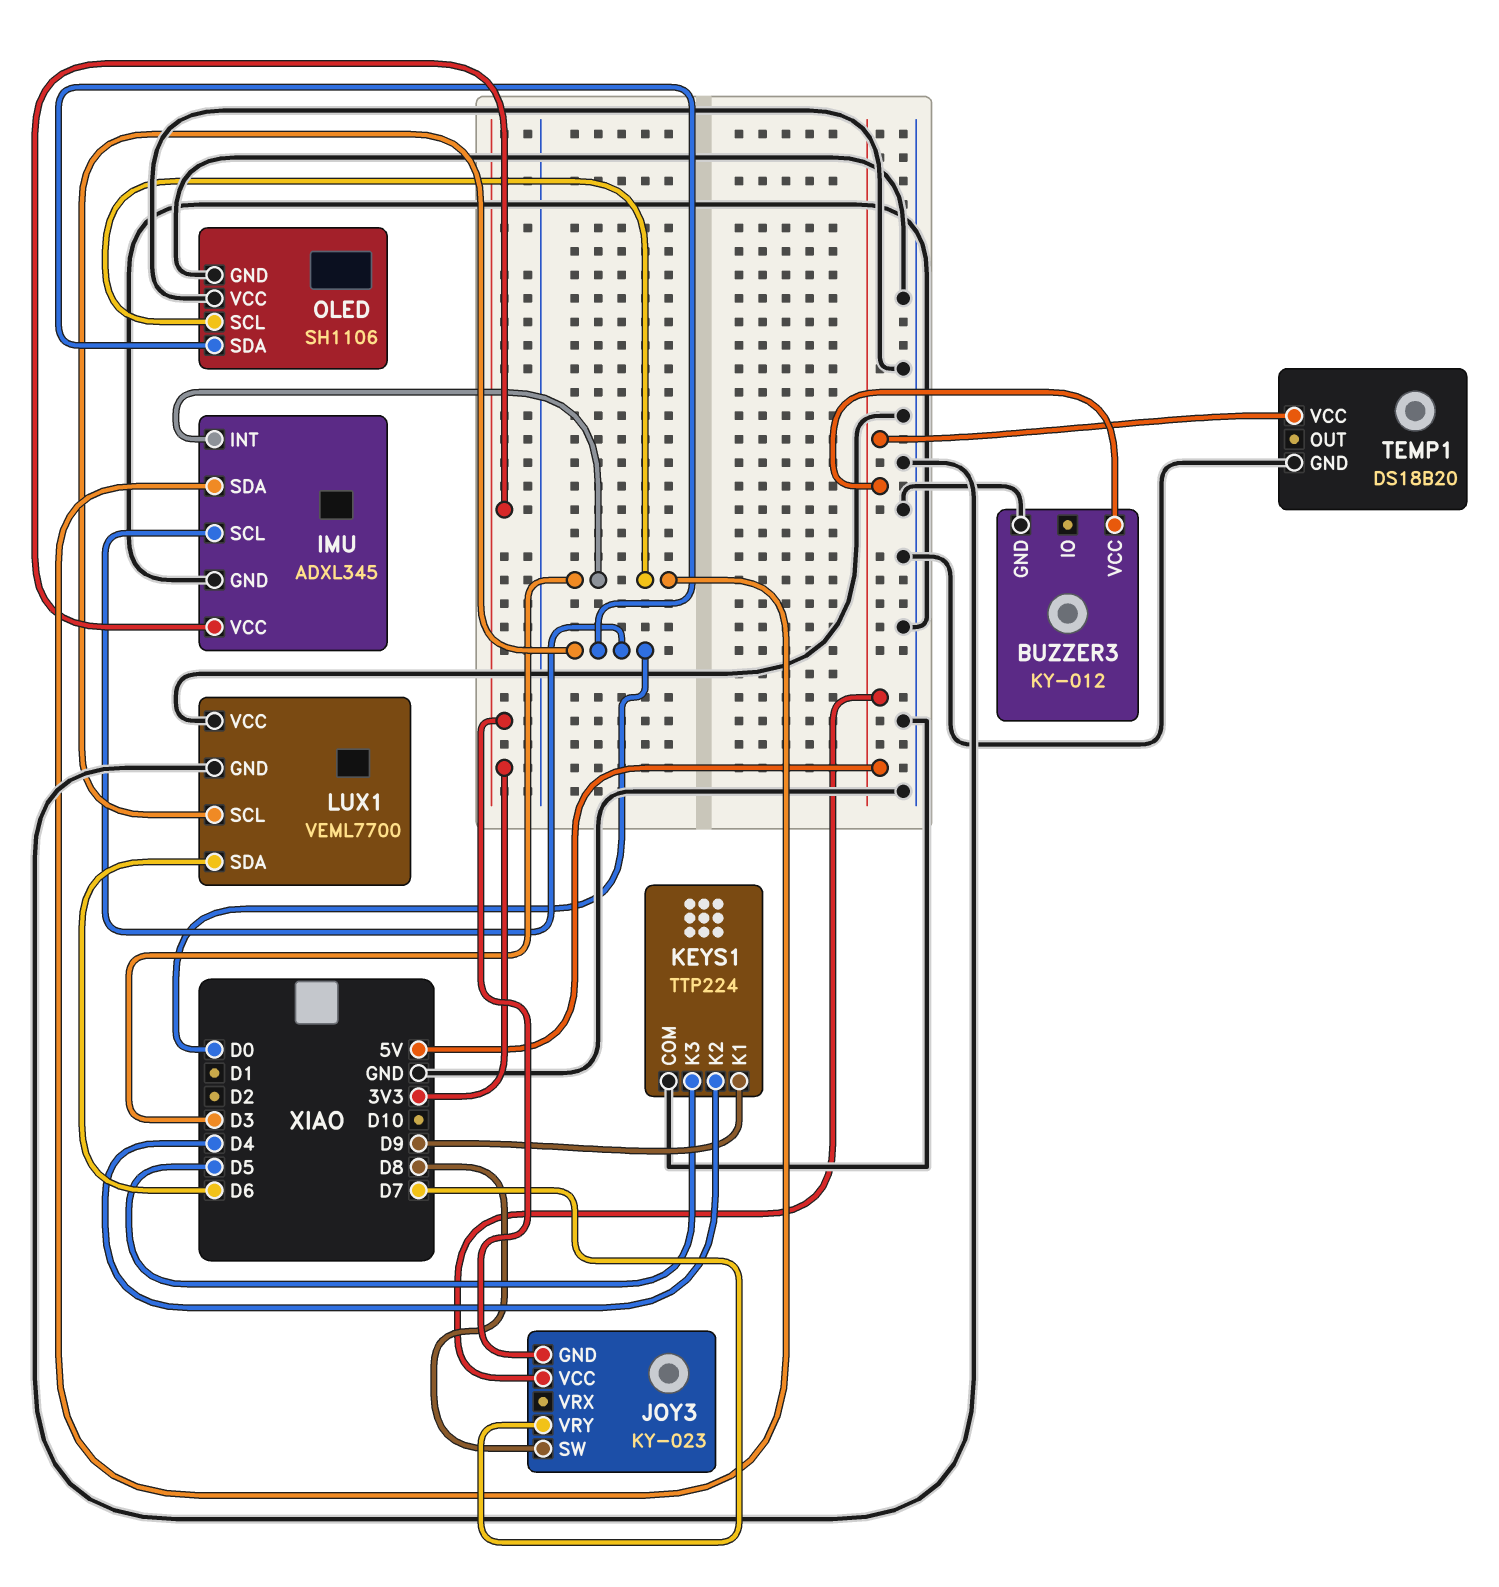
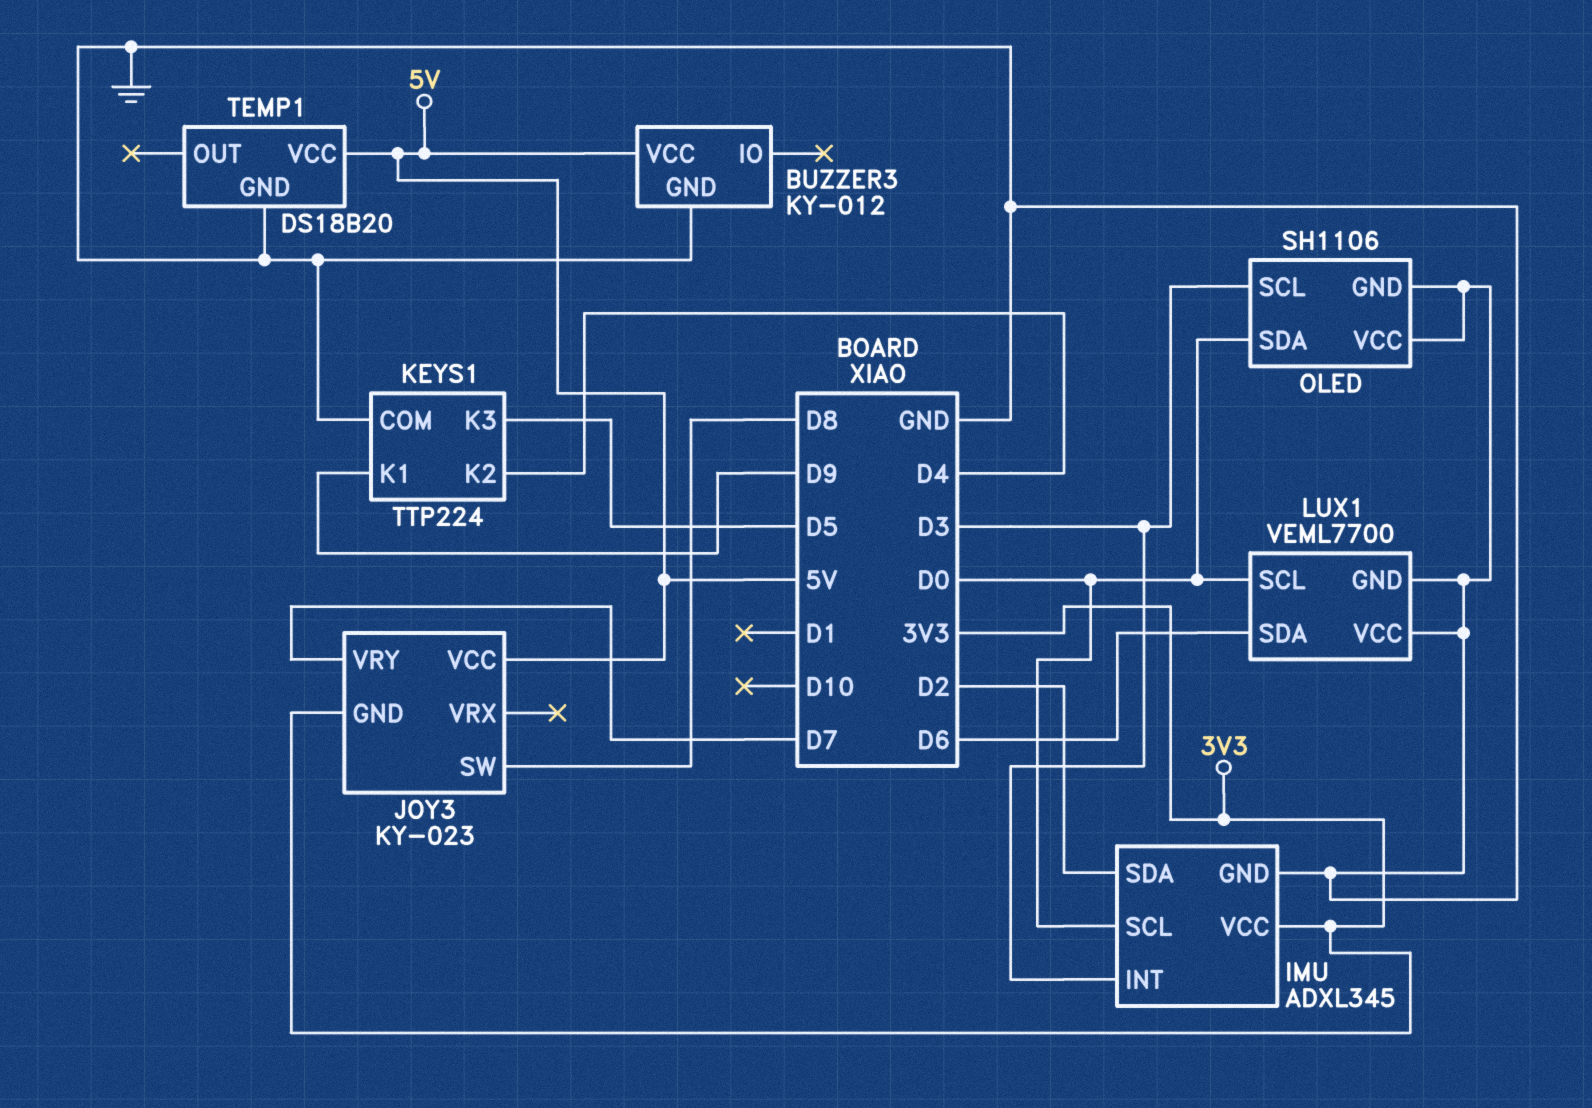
IMU pin SDA: D3 -> D2

